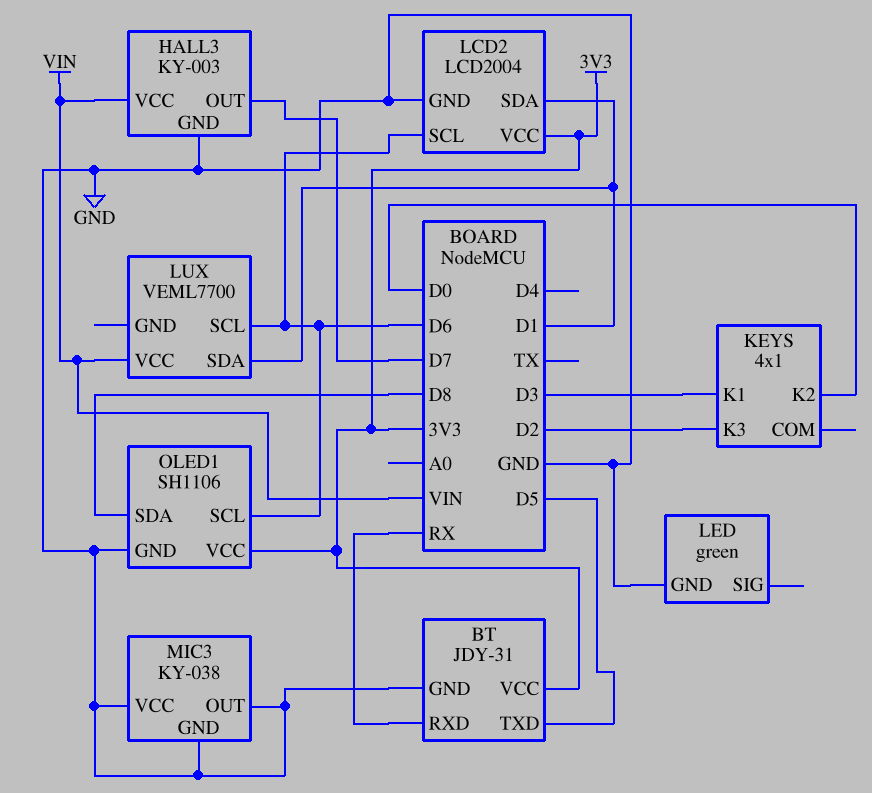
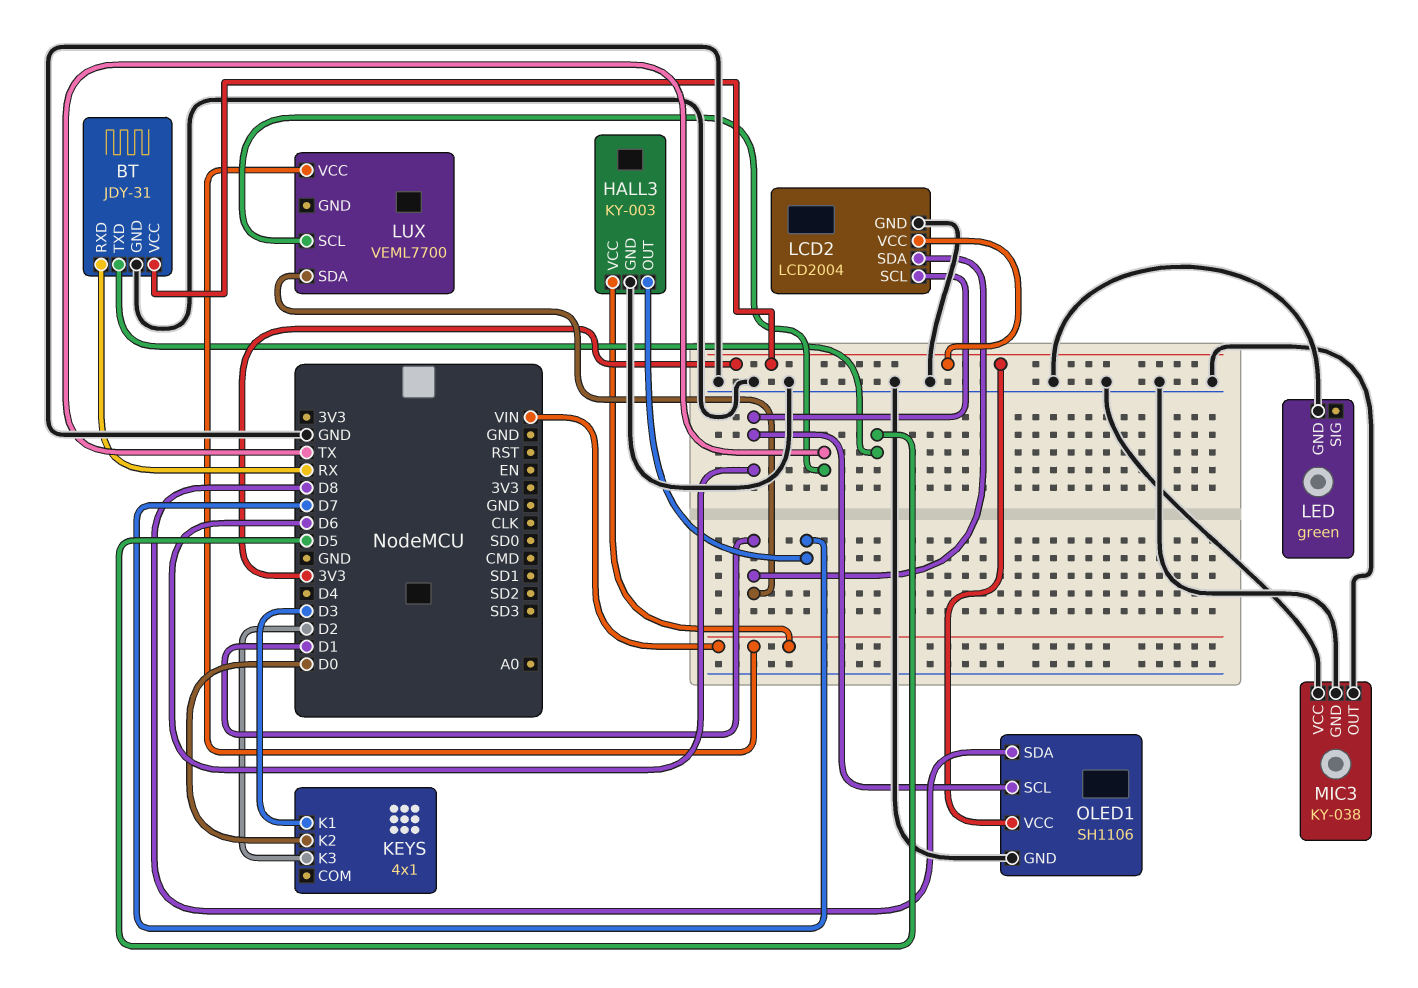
LUX pin SCL: D6 -> TX

